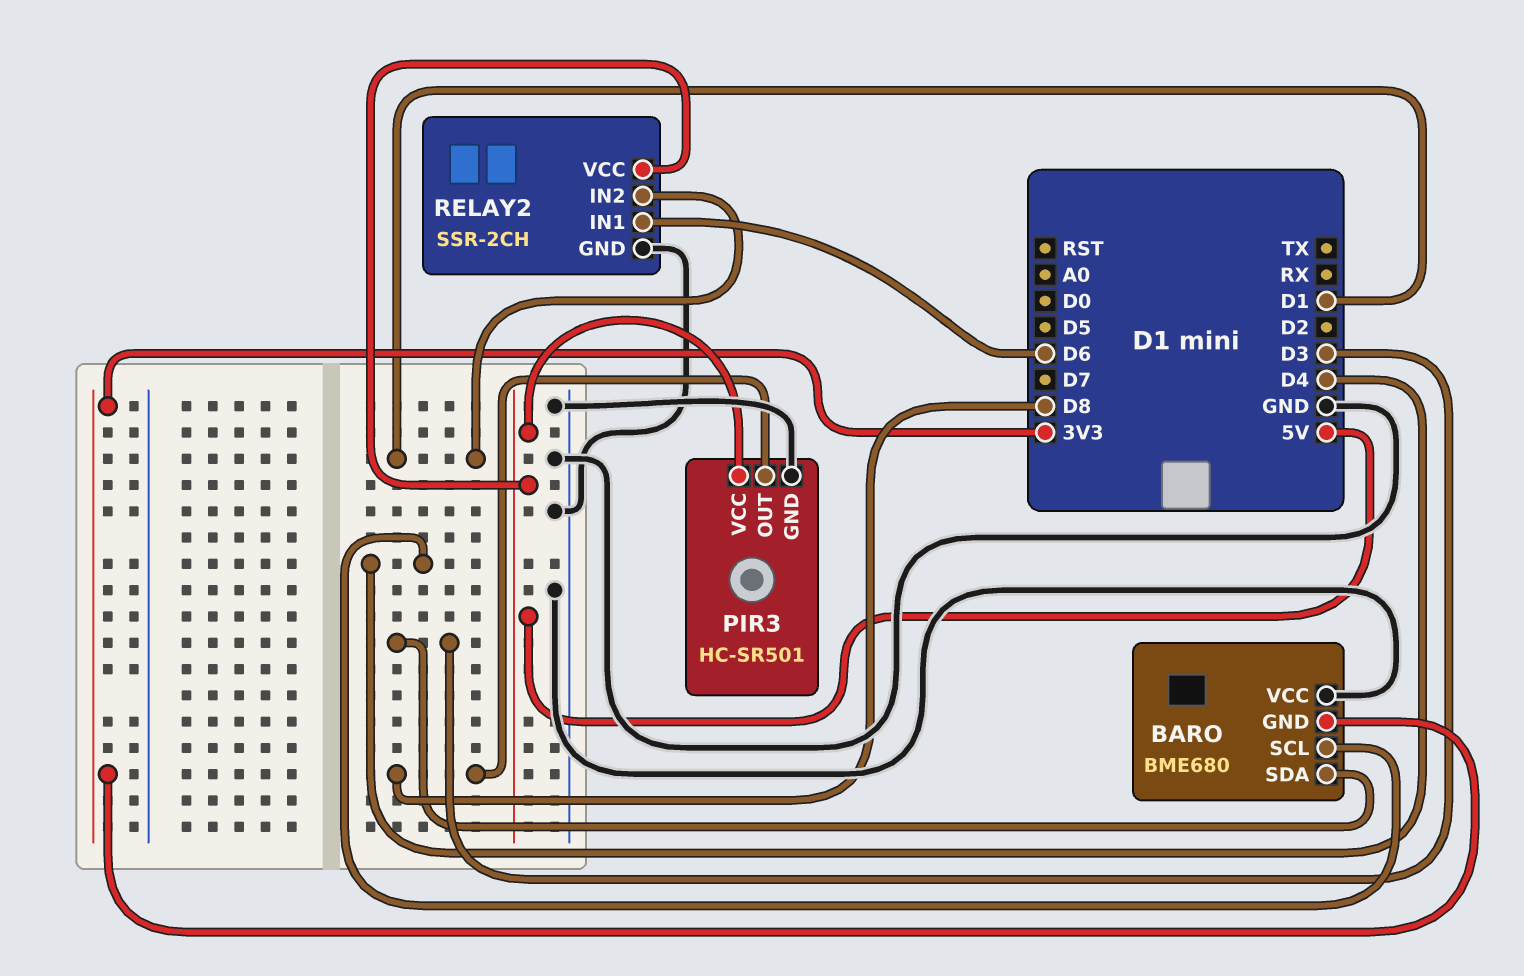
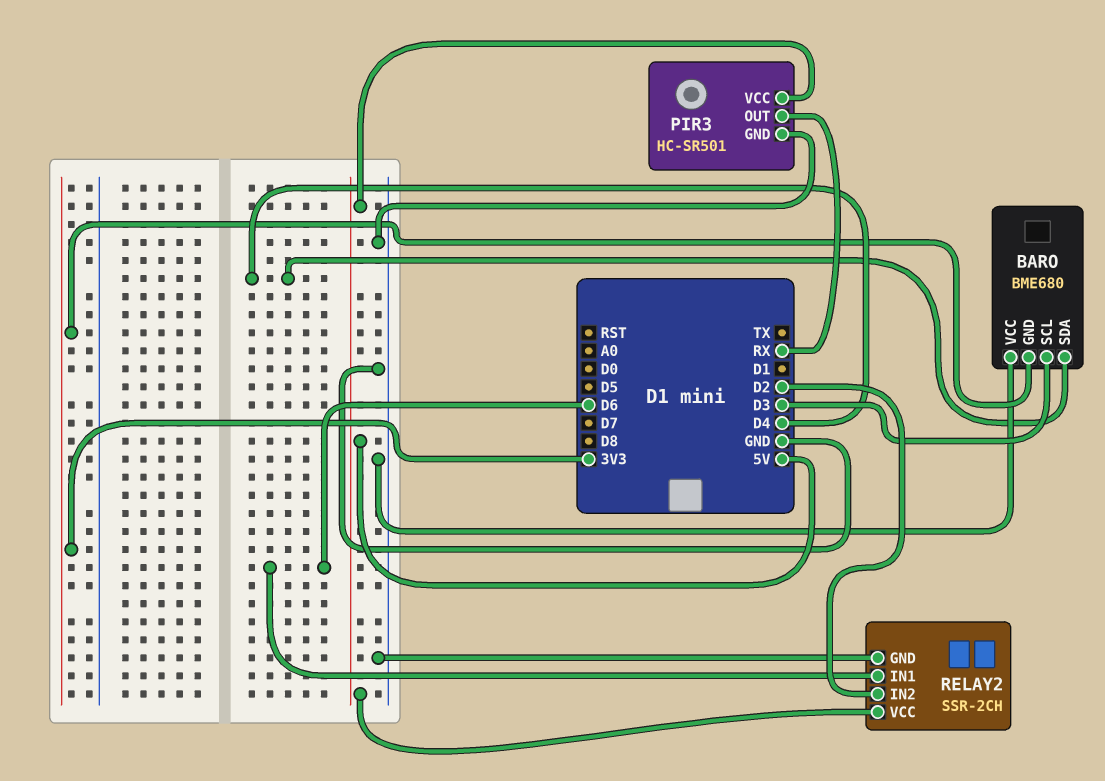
BARO pin SCL: D4 -> D3
BARO pin SDA: D3 -> D4
PIR3 pin OUT: D8 -> RX
RELAY2 pin IN2: D1 -> D2

